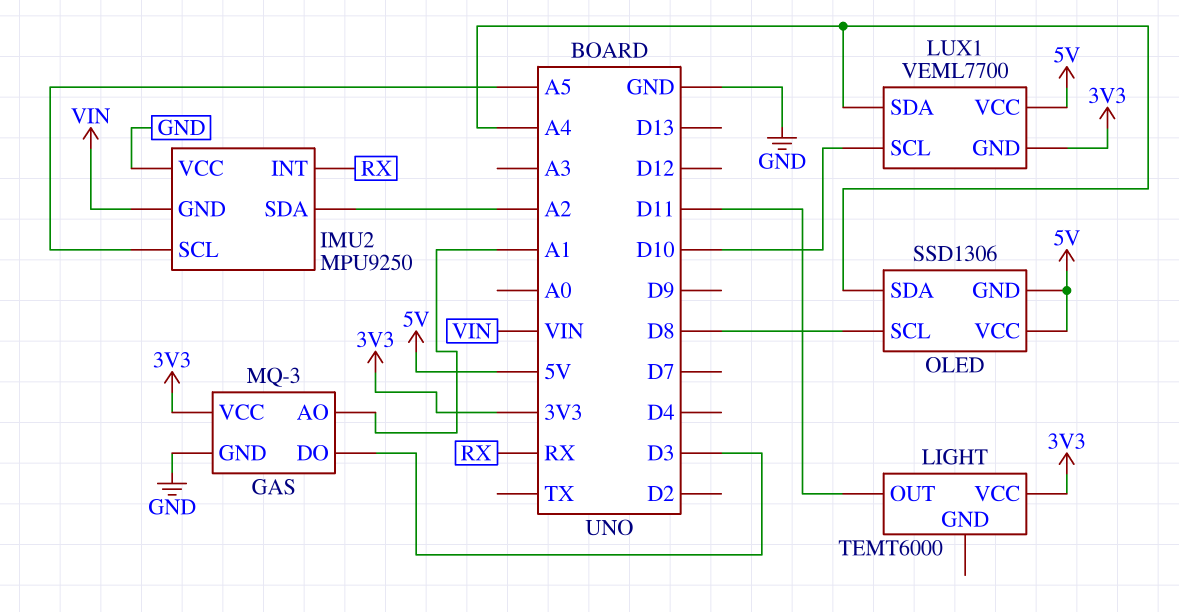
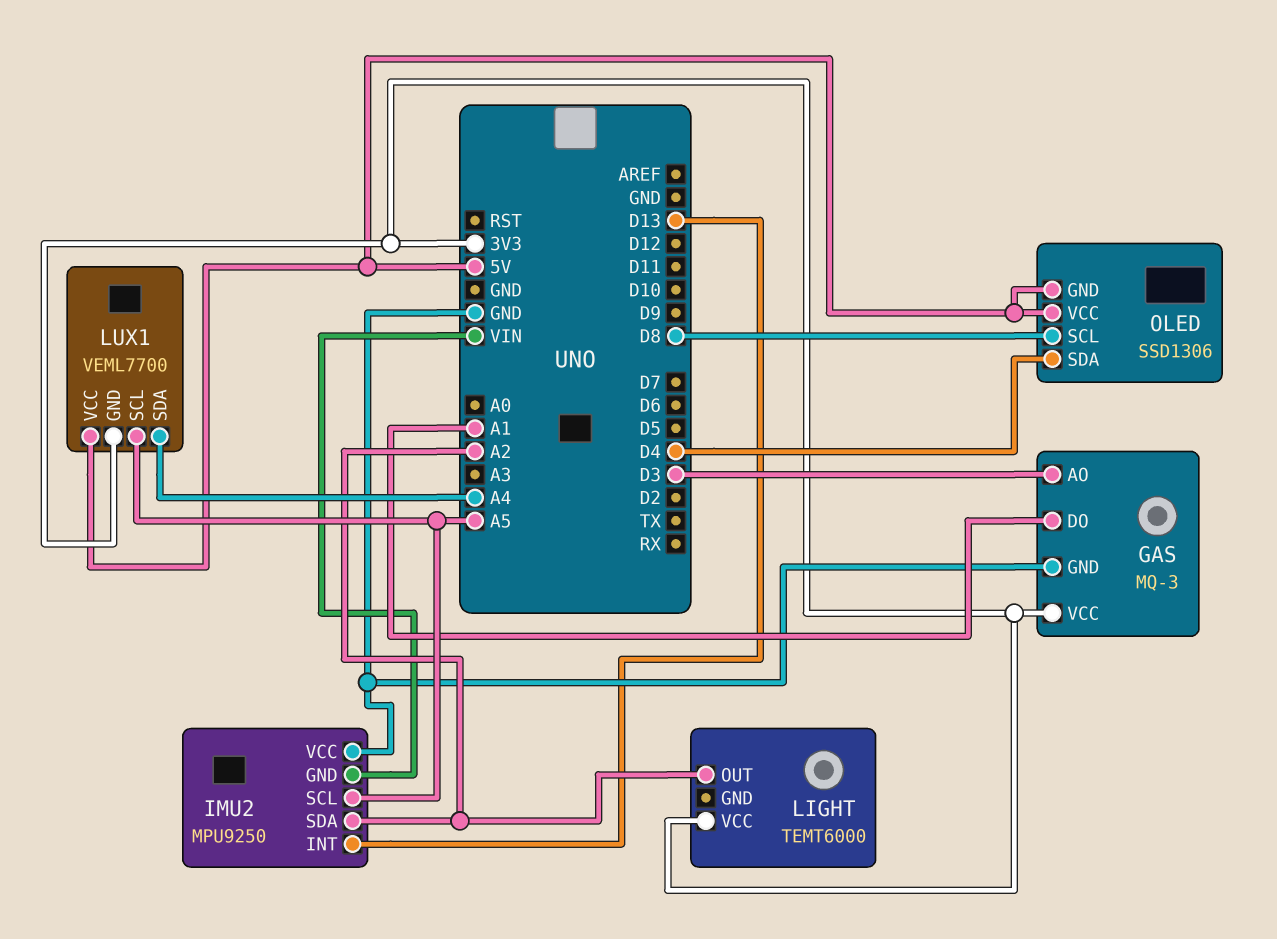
GAS pin AO: A1 -> D3
GAS pin DO: D3 -> A1
IMU2 pin INT: RX -> D13
LIGHT pin OUT: D11 -> A2
LUX1 pin SCL: D10 -> A5
OLED pin SDA: A4 -> D4

